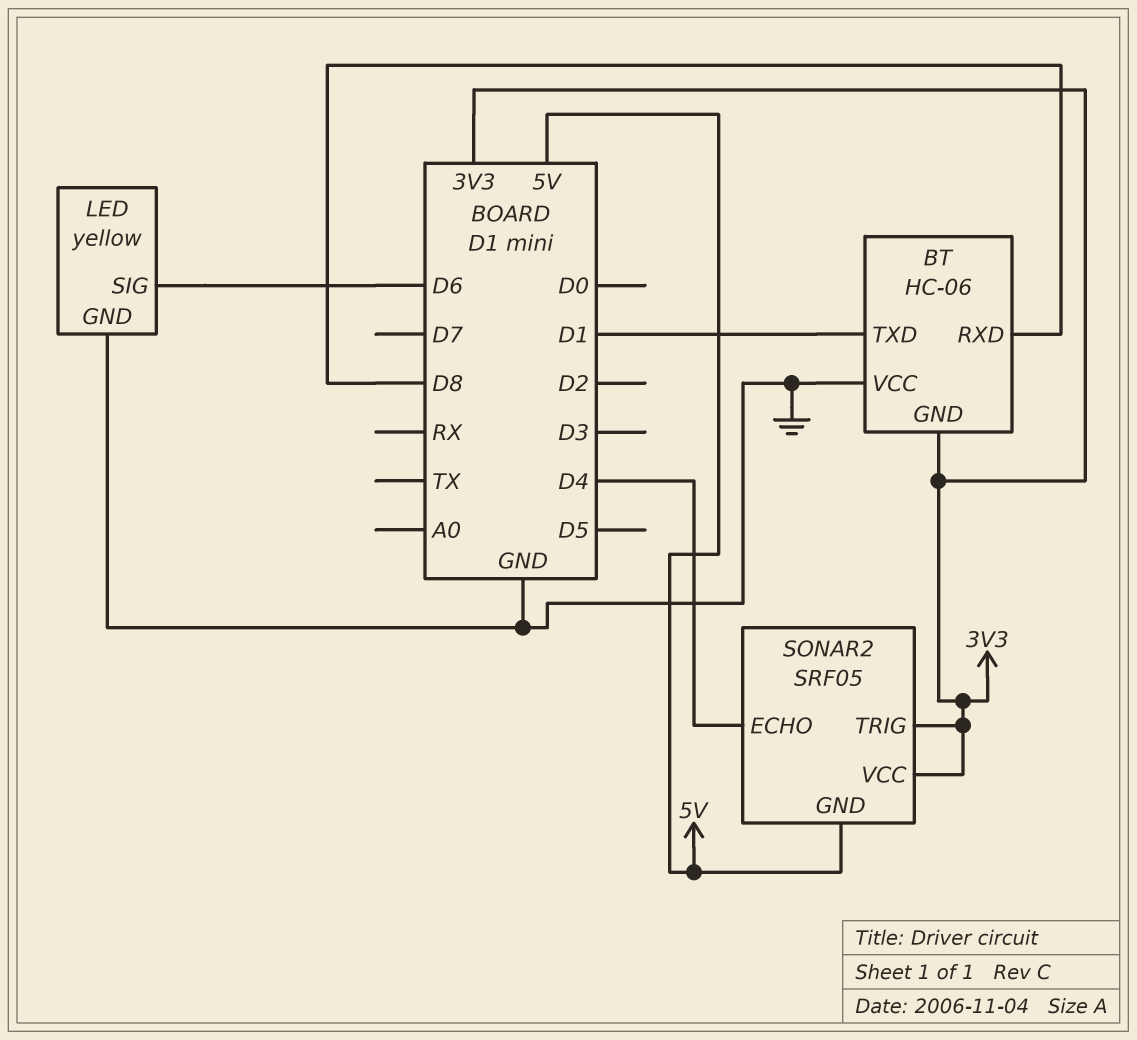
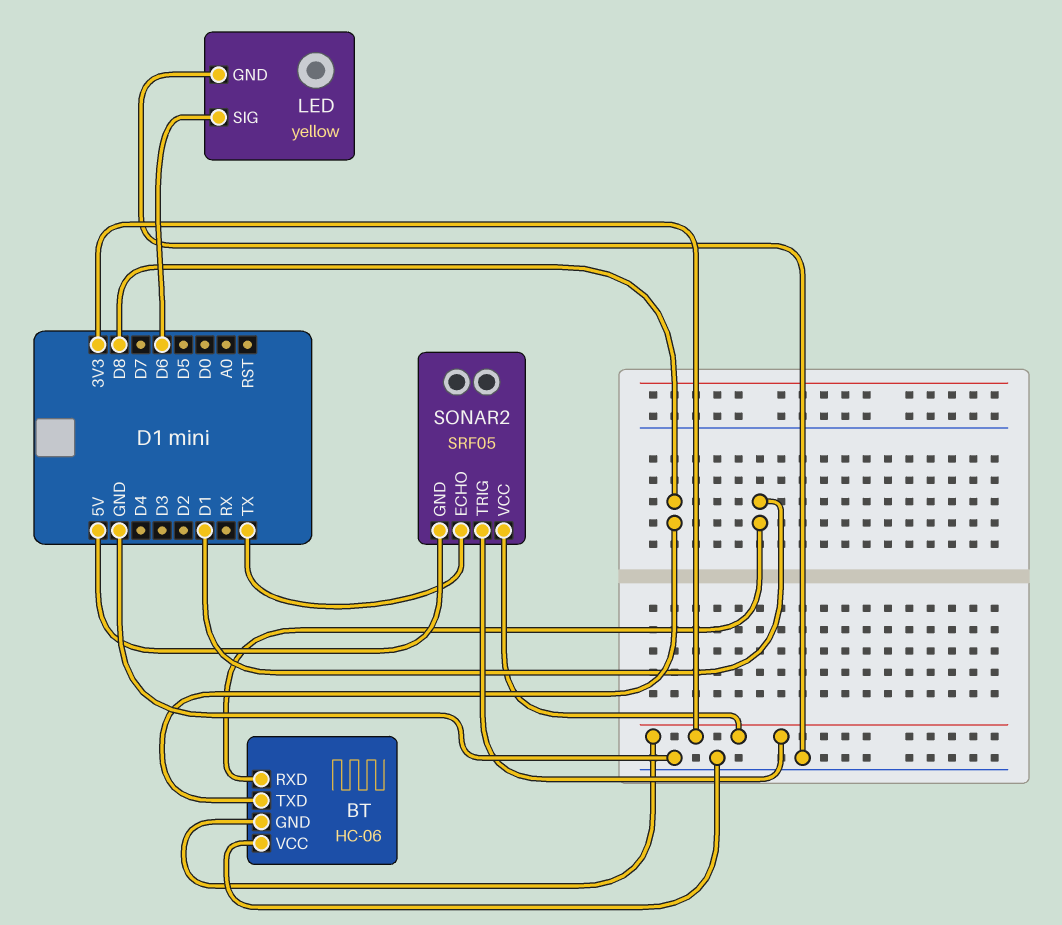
BT pin RXD: D8 -> D1
BT pin TXD: D1 -> D8
SONAR2 pin ECHO: D4 -> TX

